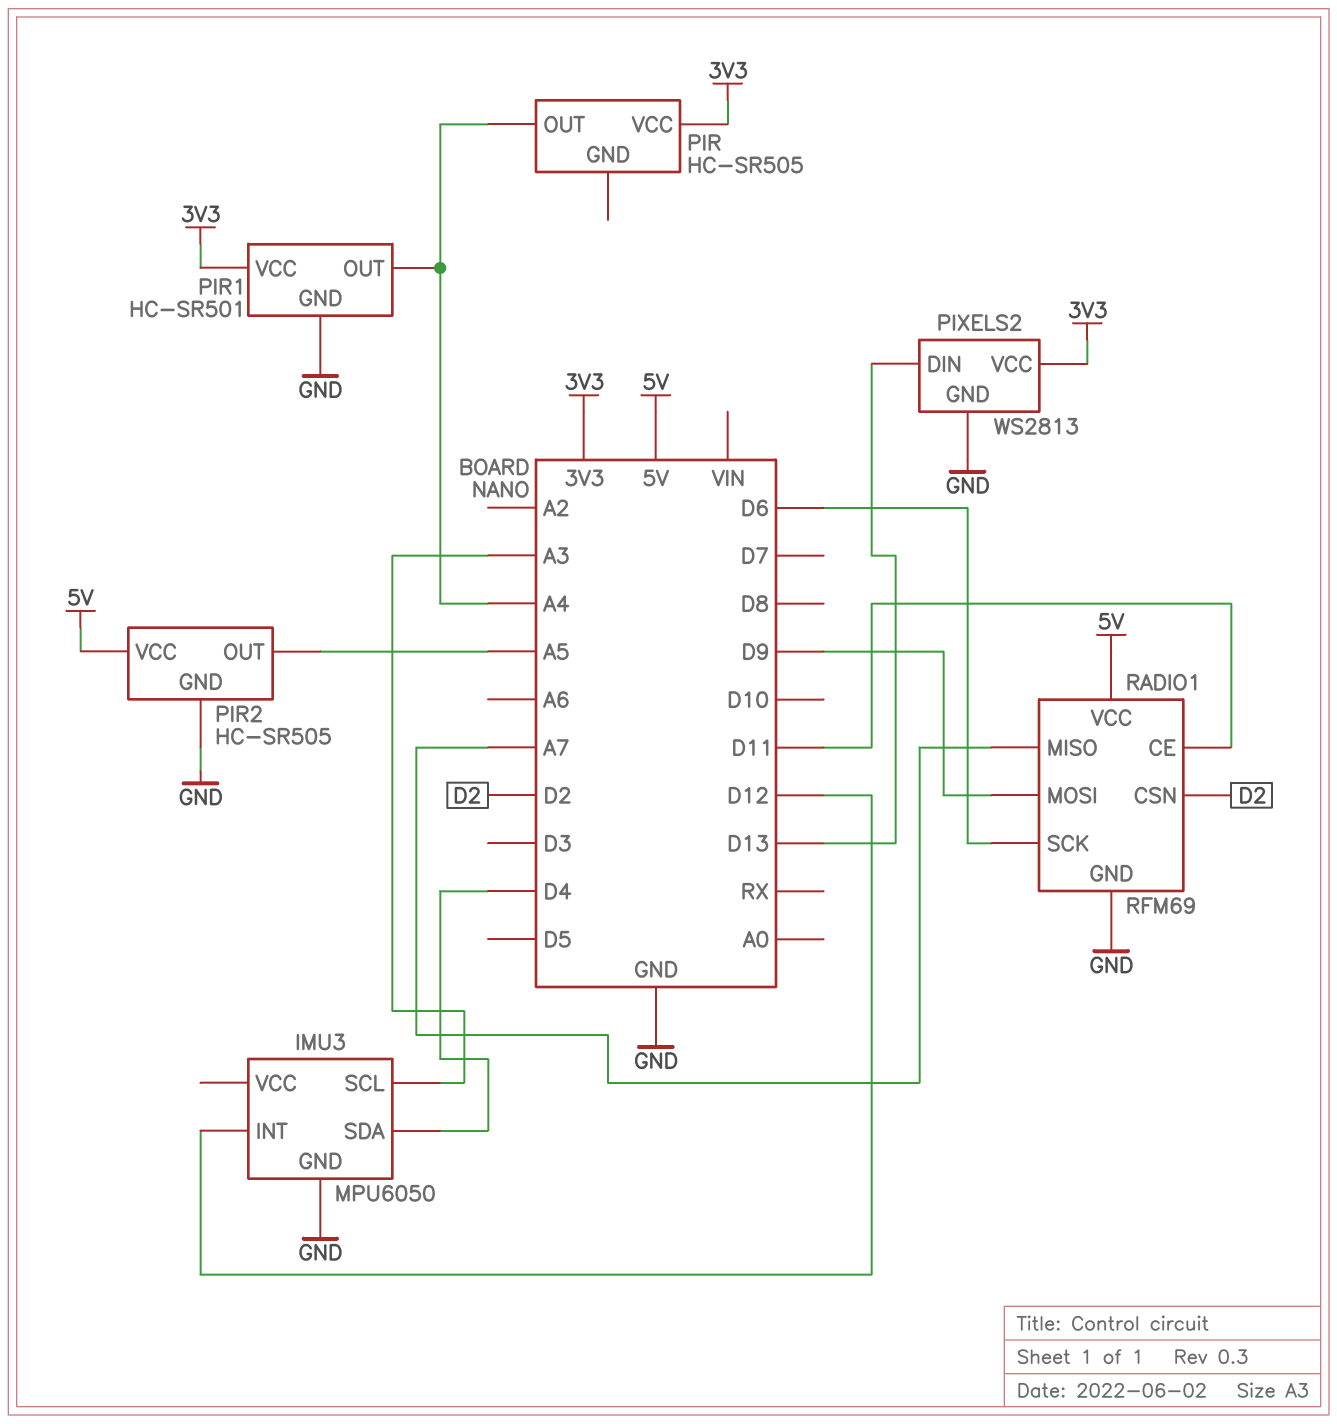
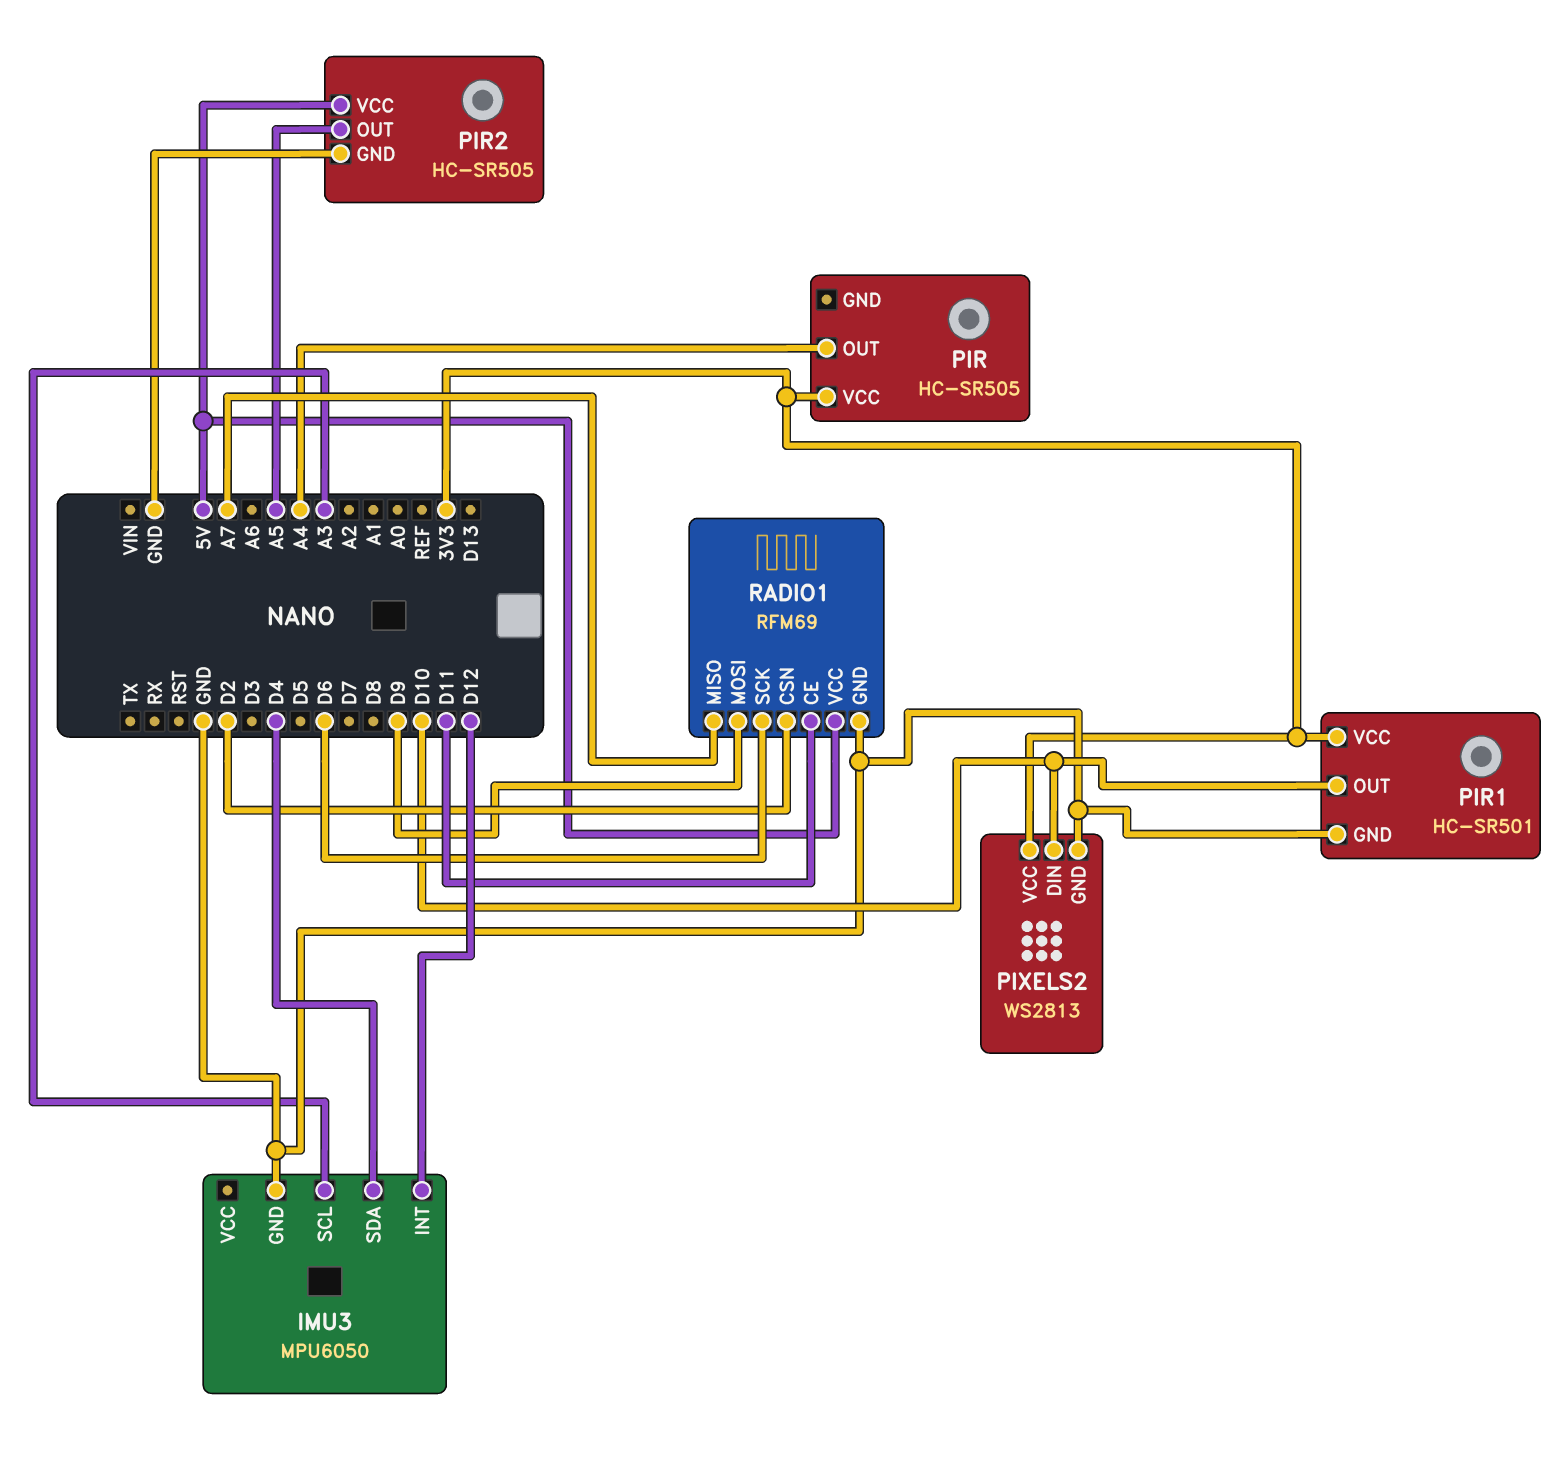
PIR1 pin OUT: A4 -> D10
PIXELS2 pin DIN: D13 -> D10

